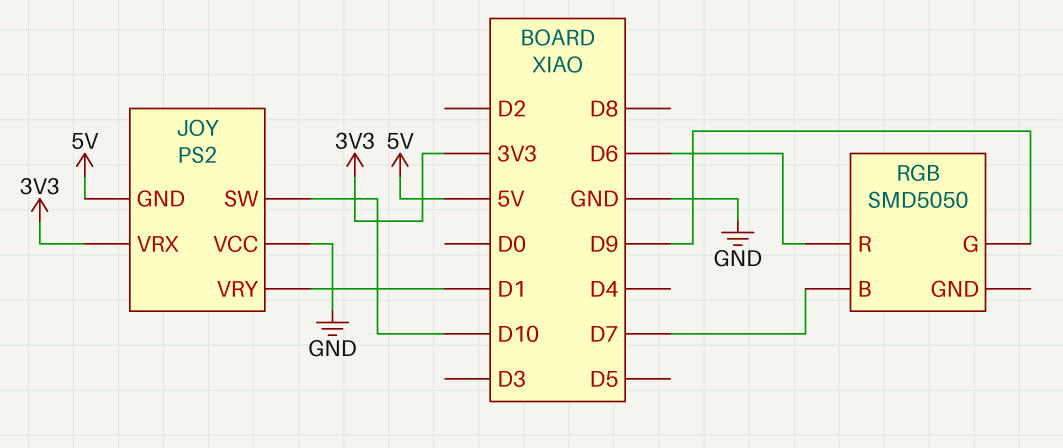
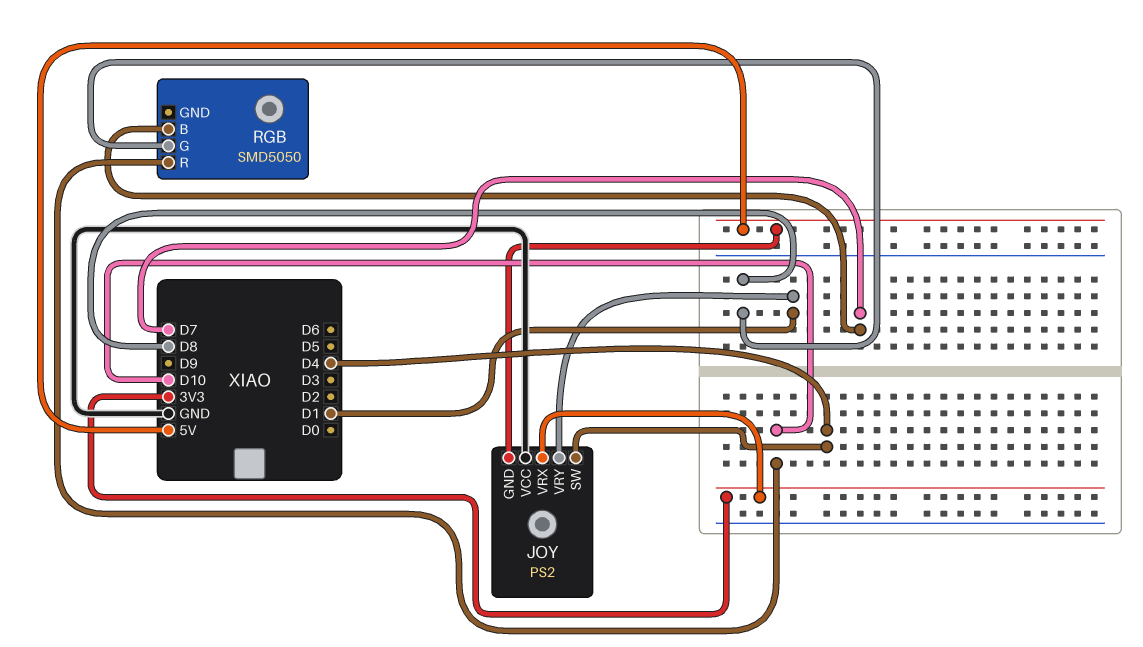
JOY pin SW: D10 -> D4
RGB pin G: D9 -> D8
RGB pin R: D6 -> D10

